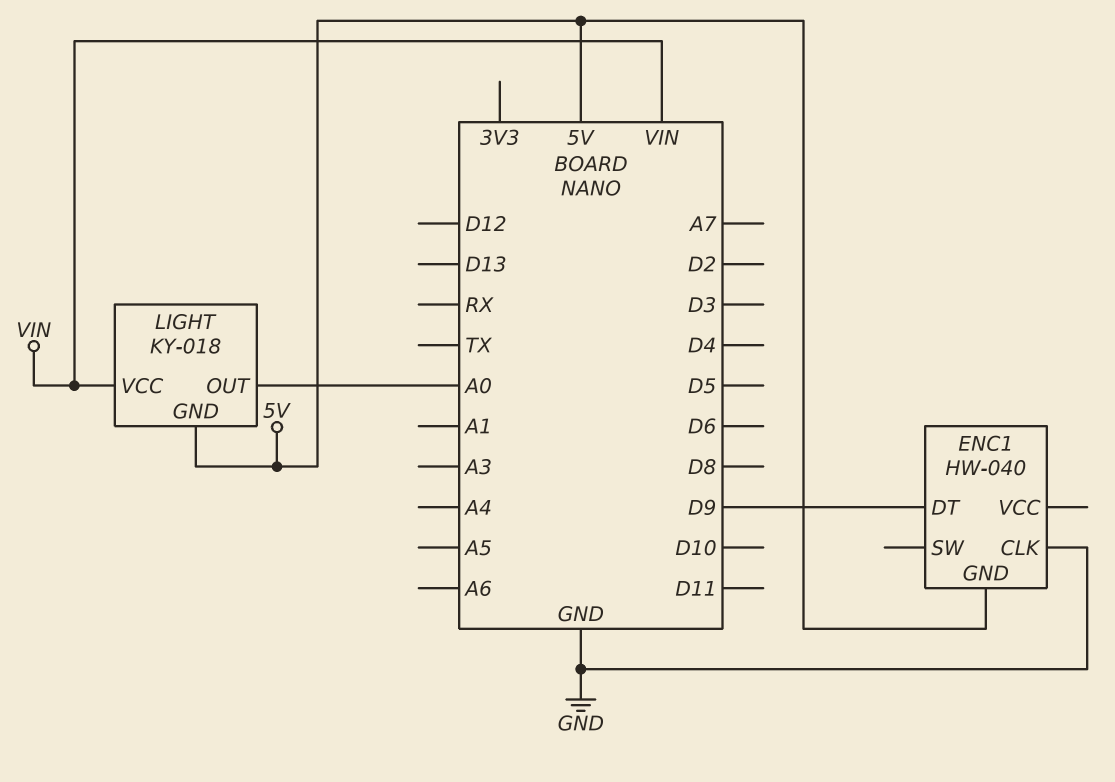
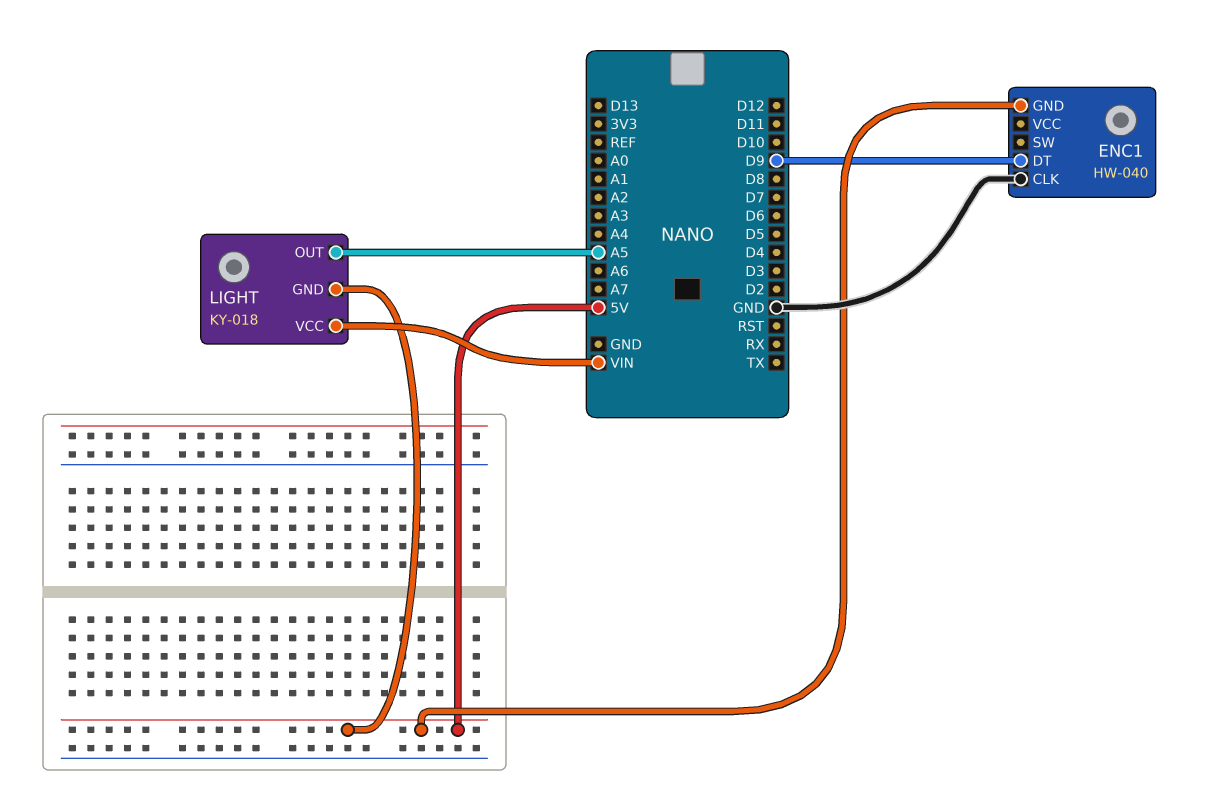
LIGHT pin OUT: A0 -> A5

